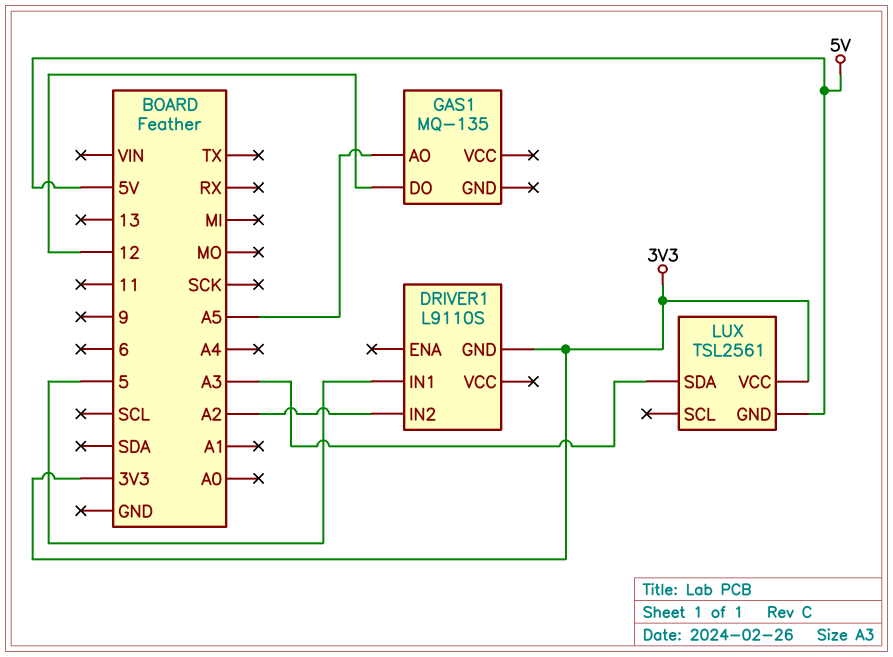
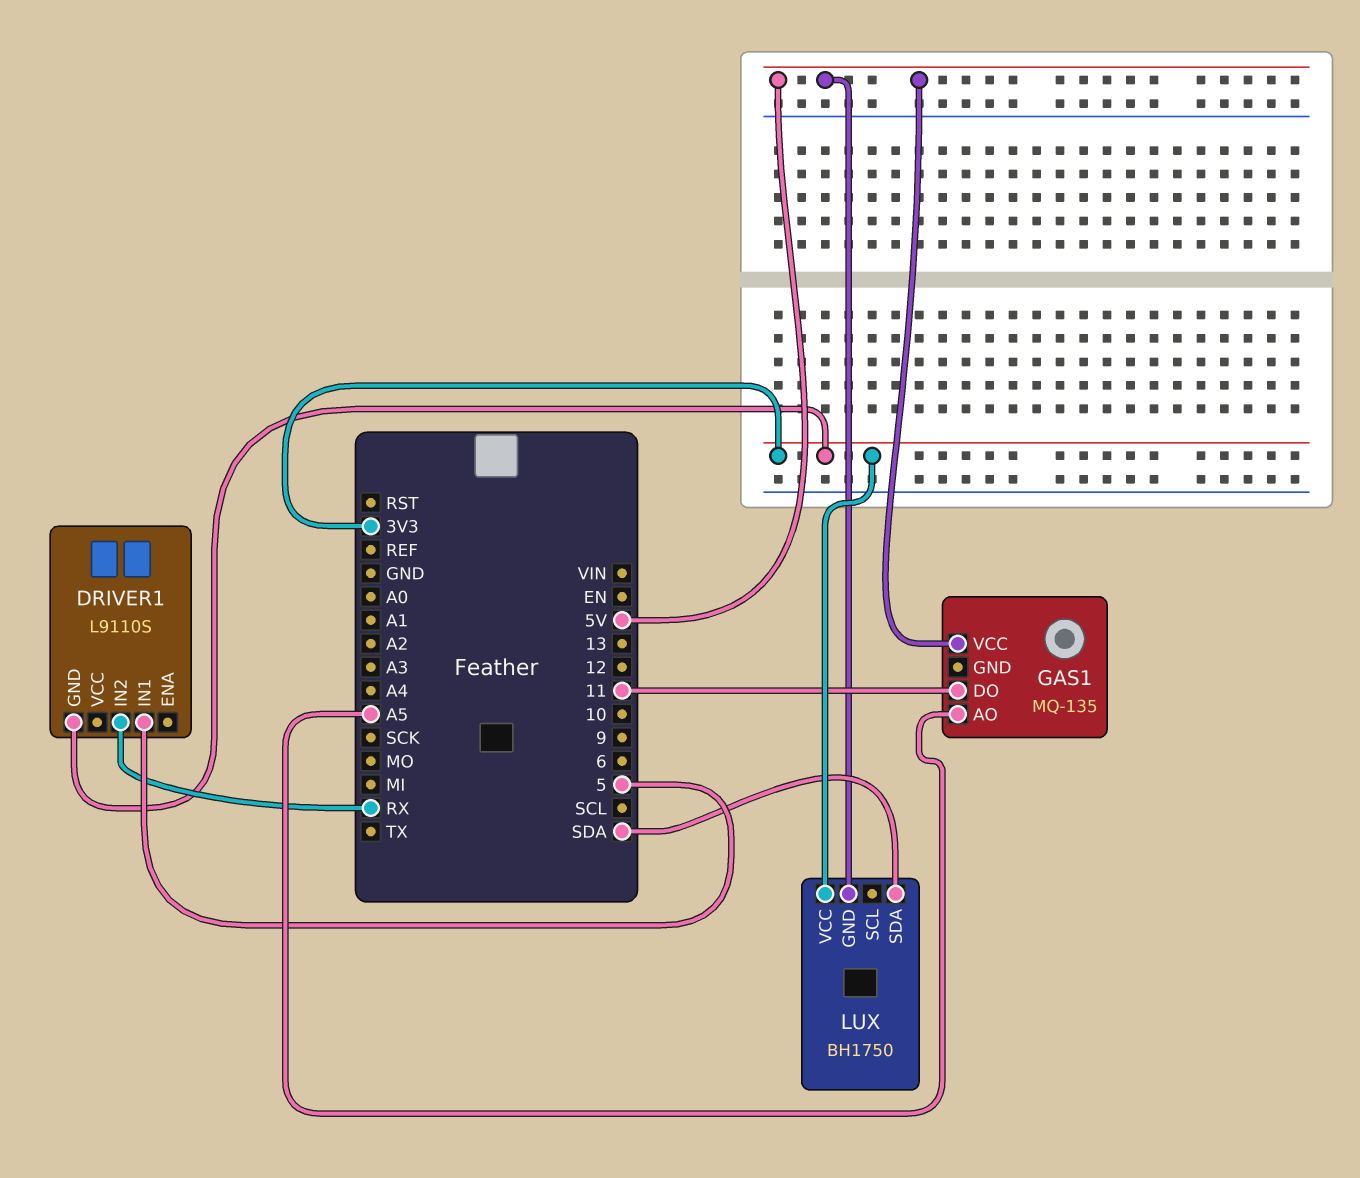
DRIVER1 pin IN2: A2 -> RX
GAS1 pin DO: 12 -> 11
GAS1 pin VCC: none -> 5V
LUX: TSL2561 -> BH1750
LUX pin SDA: A3 -> SDA

